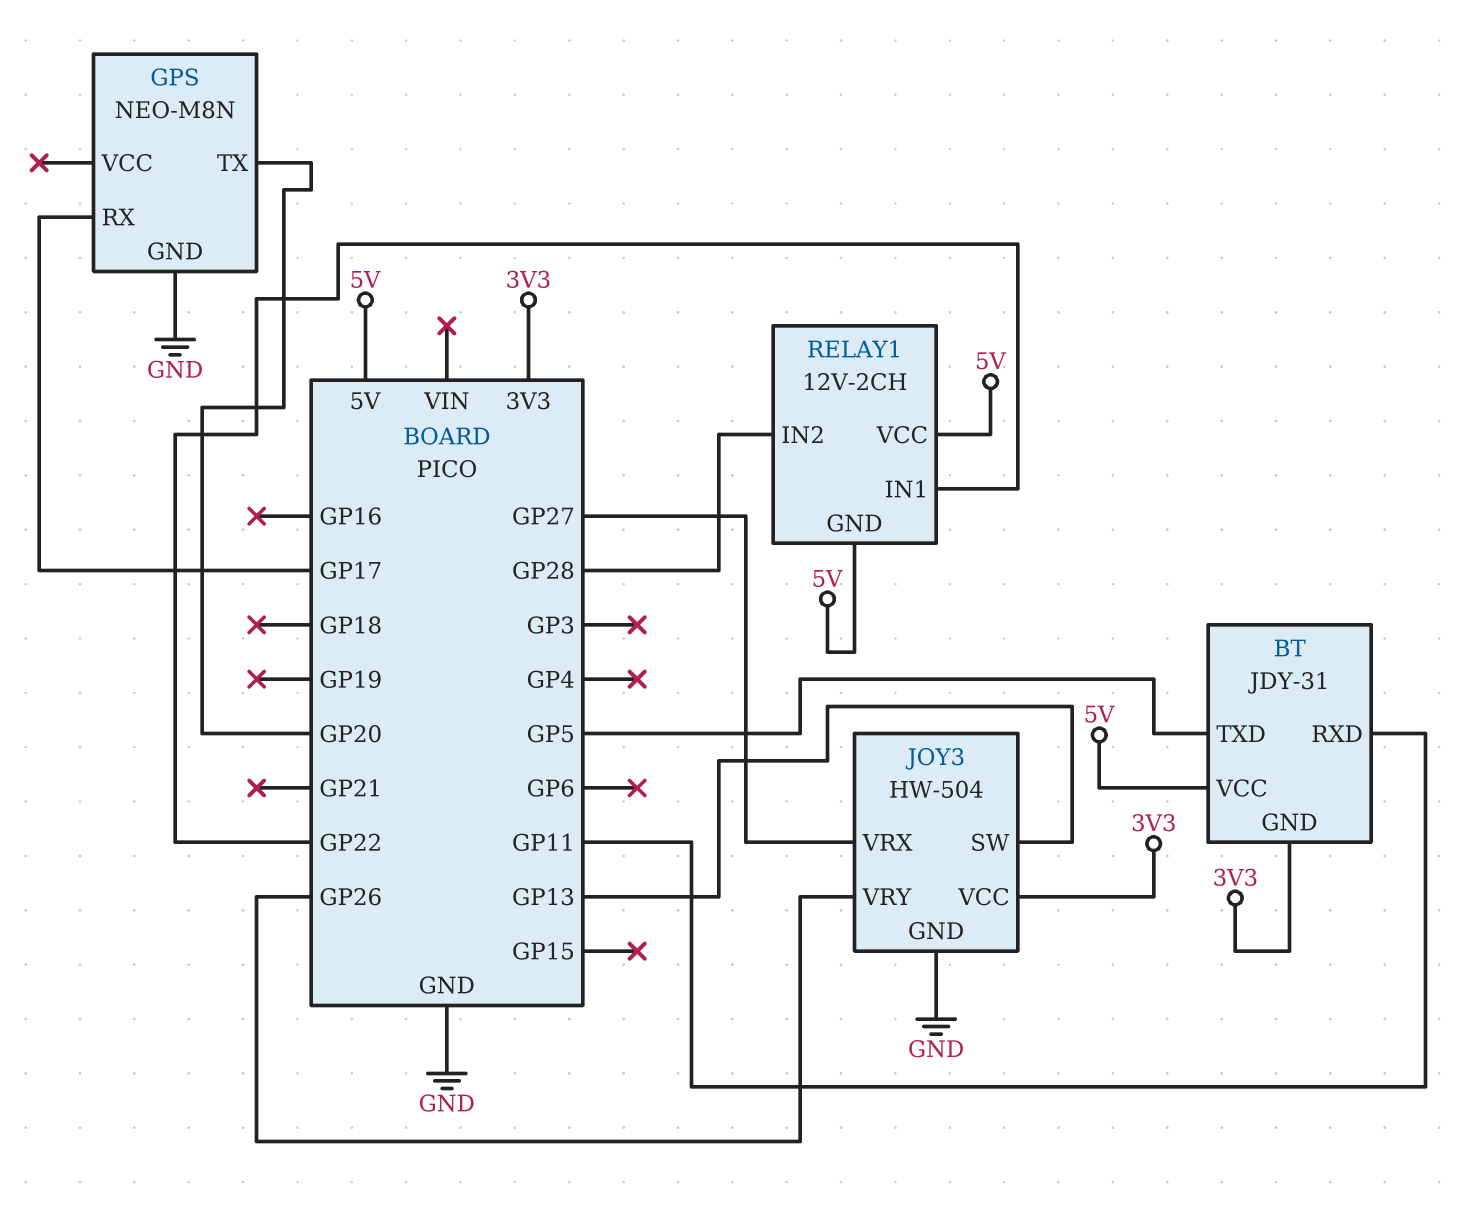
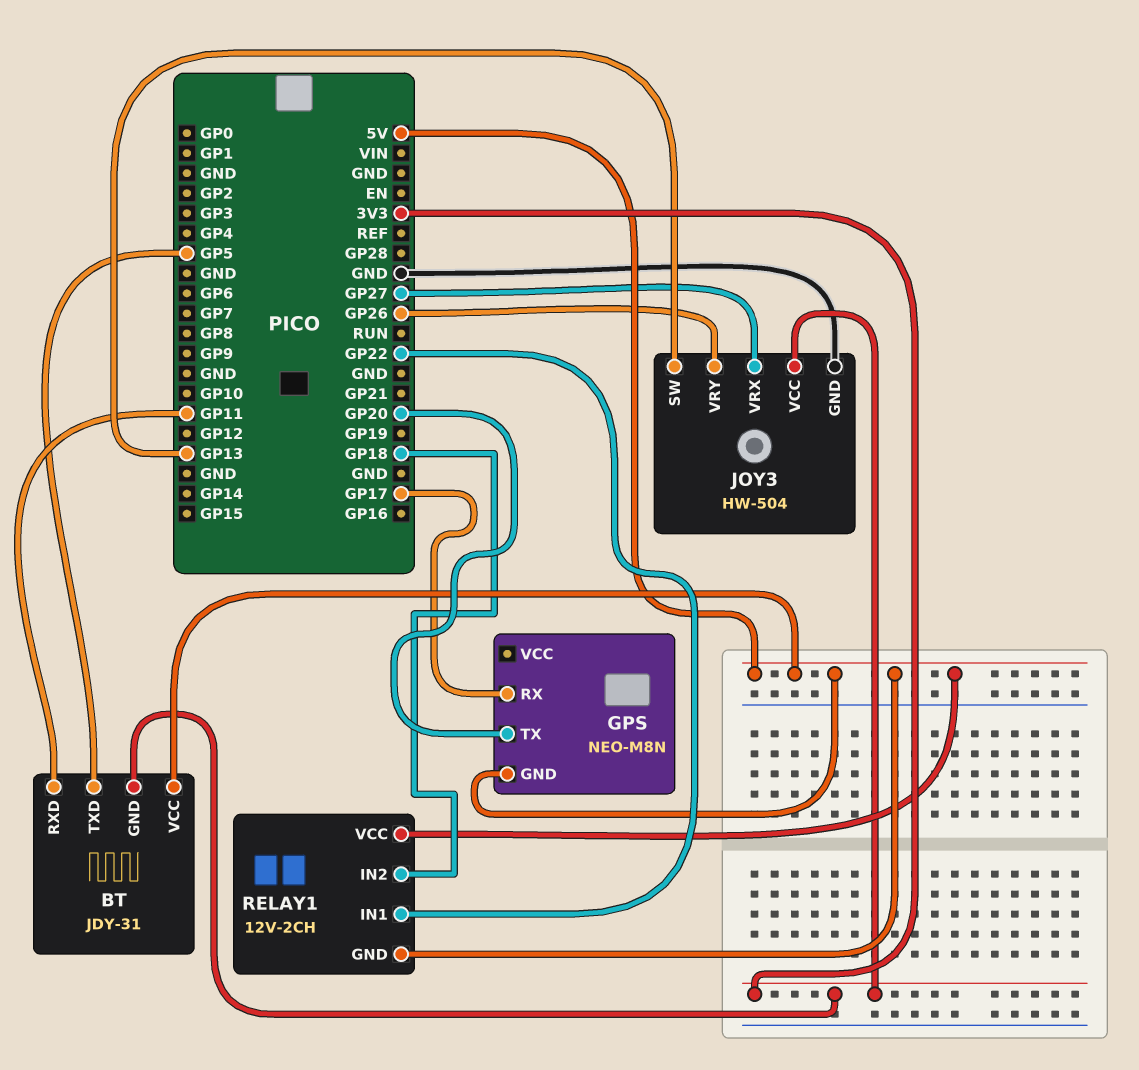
GPS pin GND: GND -> 5V
RELAY1 pin IN2: GP28 -> GP18

